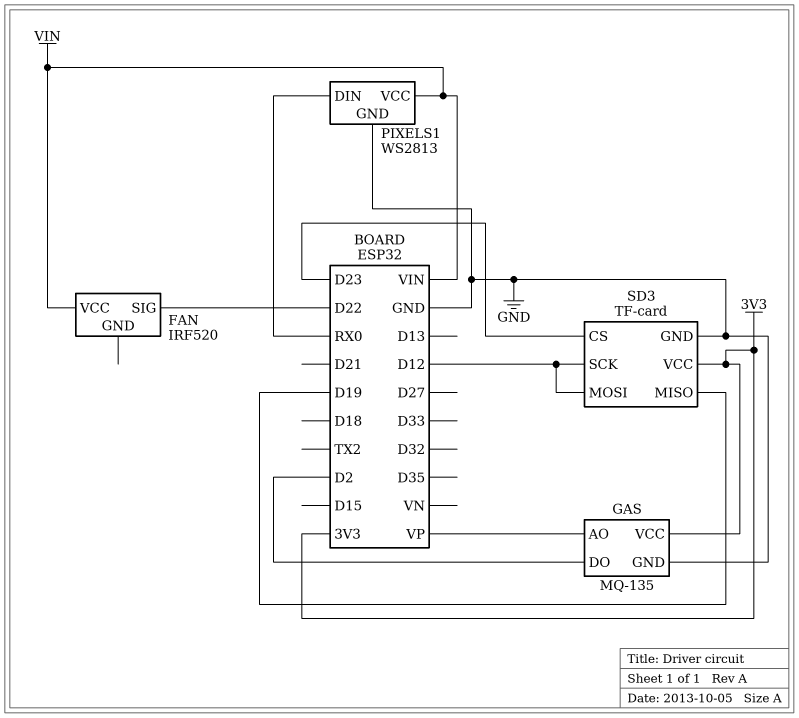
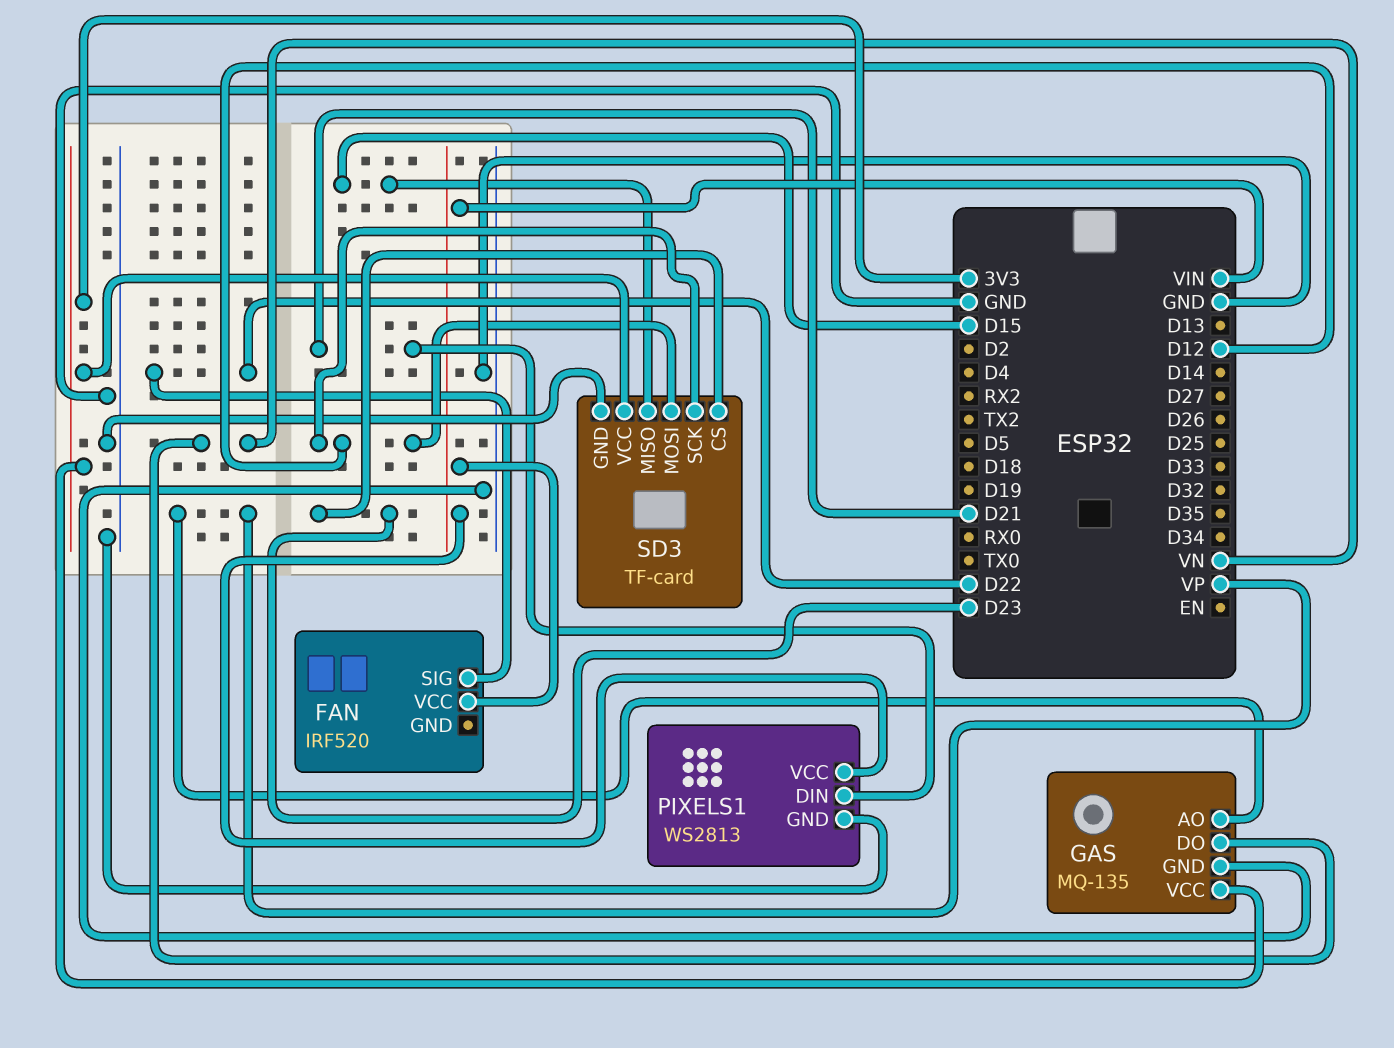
GAS pin DO: D2 -> VN
PIXELS1 pin DIN: RX0 -> D21
SD3 pin MISO: D19 -> D15

